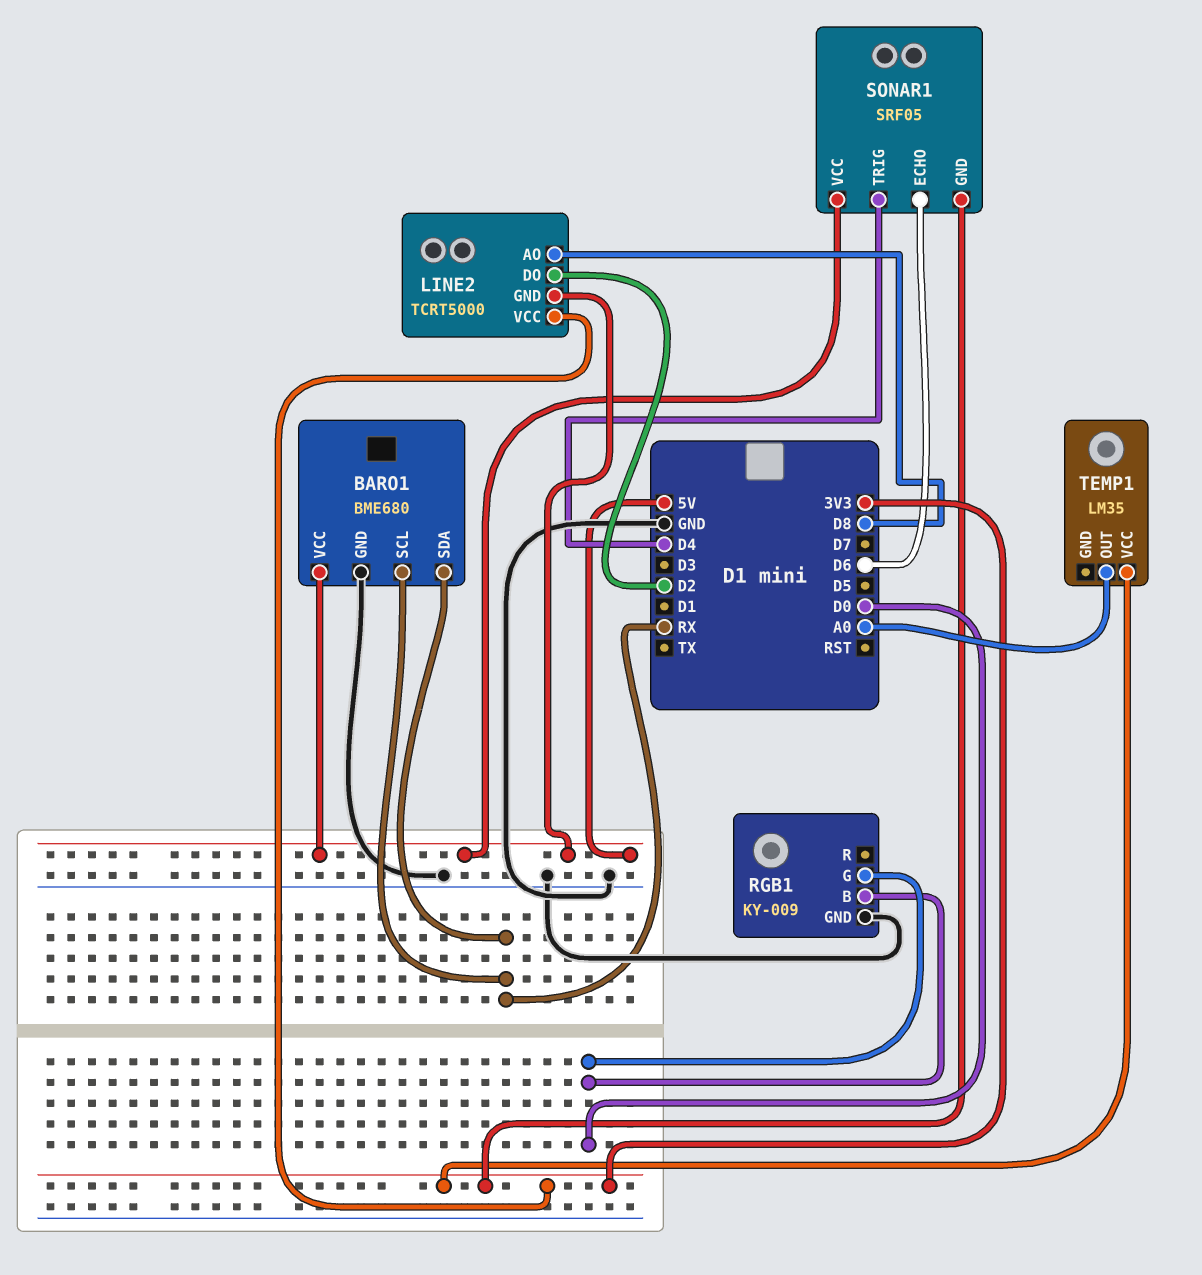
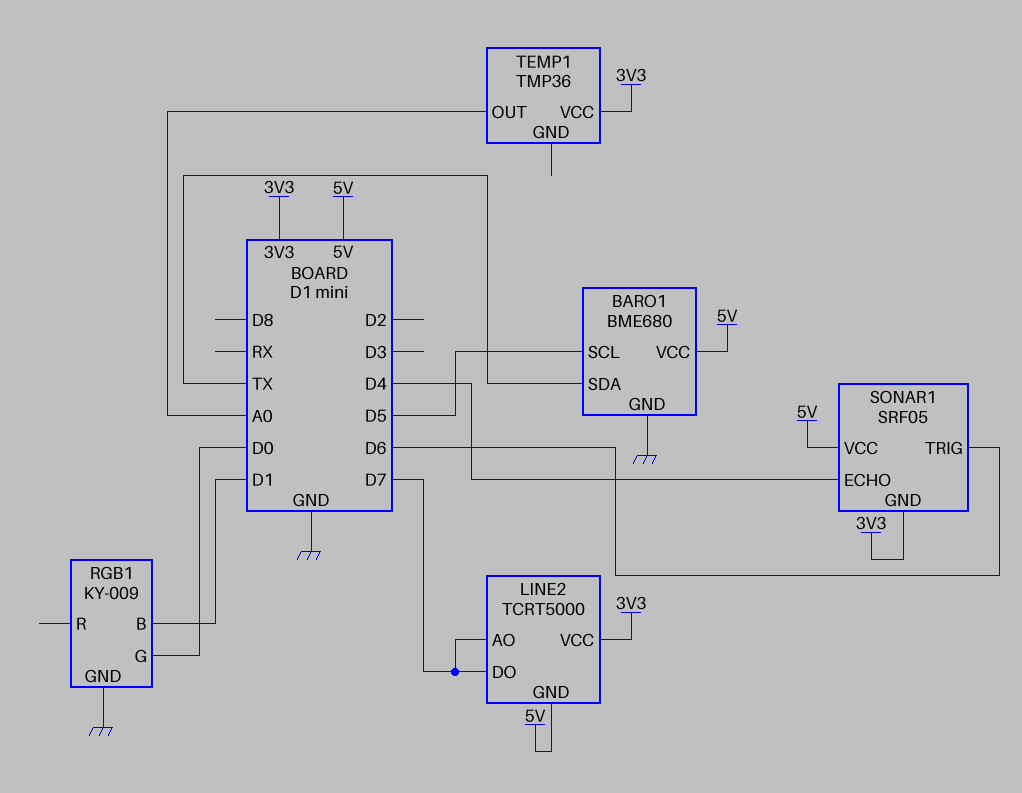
BARO1 pin SCL: RX -> D5
BARO1 pin SDA: RX -> TX
LINE2 pin AO: D8 -> D7
LINE2 pin DO: D2 -> D7
RGB1 pin B: D0 -> D1
SONAR1 pin ECHO: D6 -> D4
SONAR1 pin TRIG: D4 -> D6
TEMP1: LM35 -> TMP36

